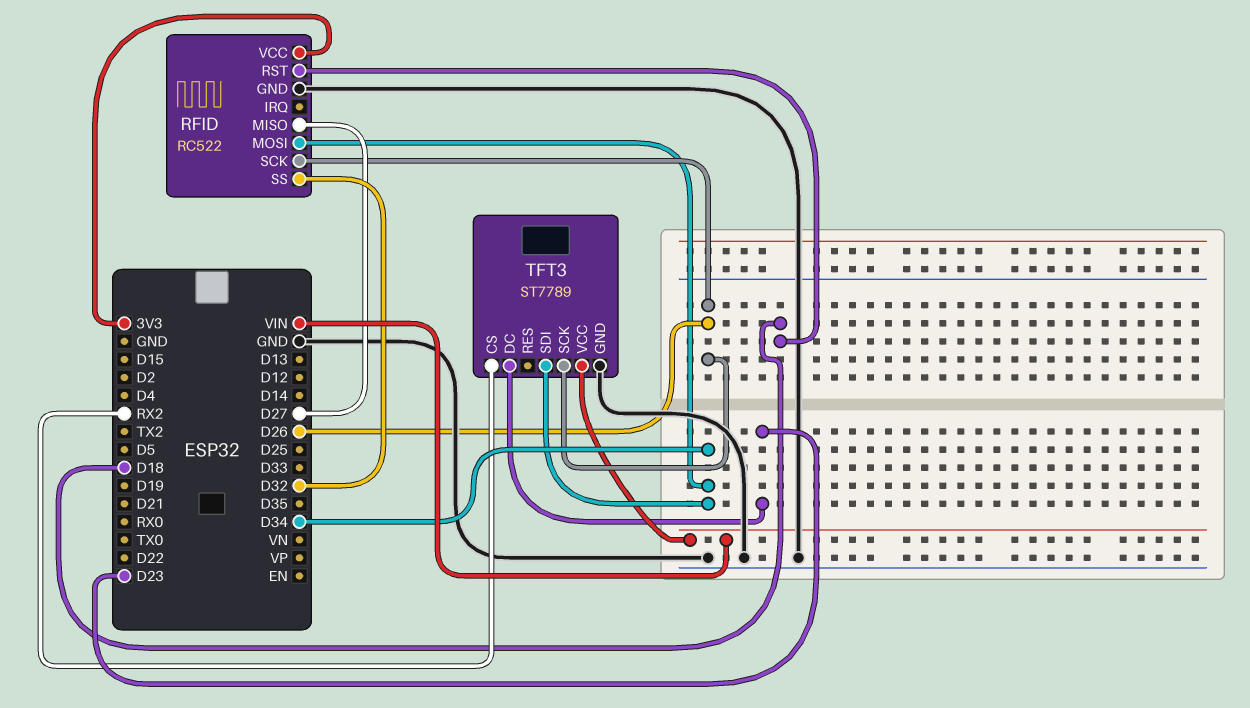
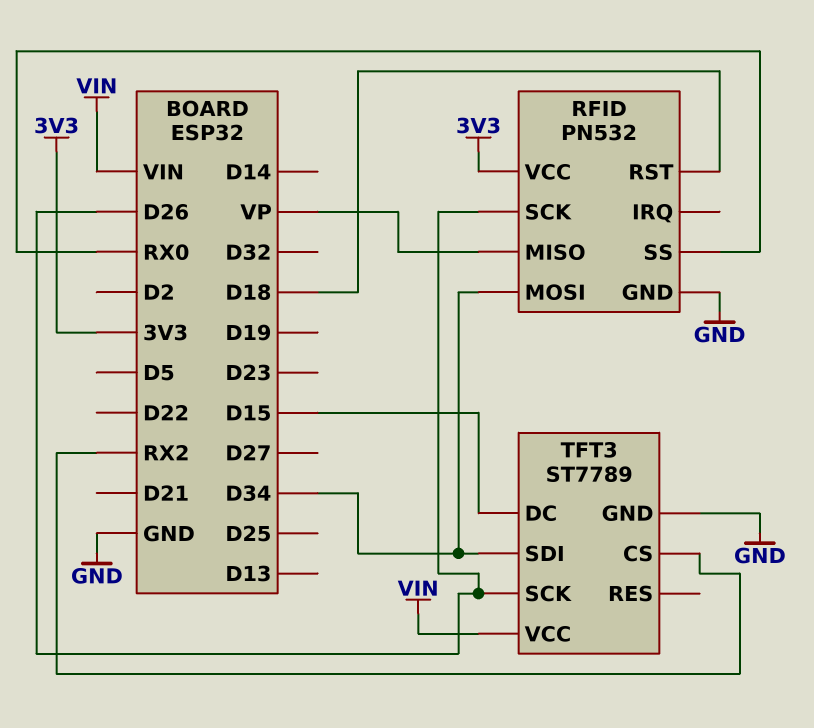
RFID: RC522 -> PN532
RFID pin MISO: D27 -> VP
RFID pin SS: D32 -> RX0
TFT3 pin DC: D23 -> D15

